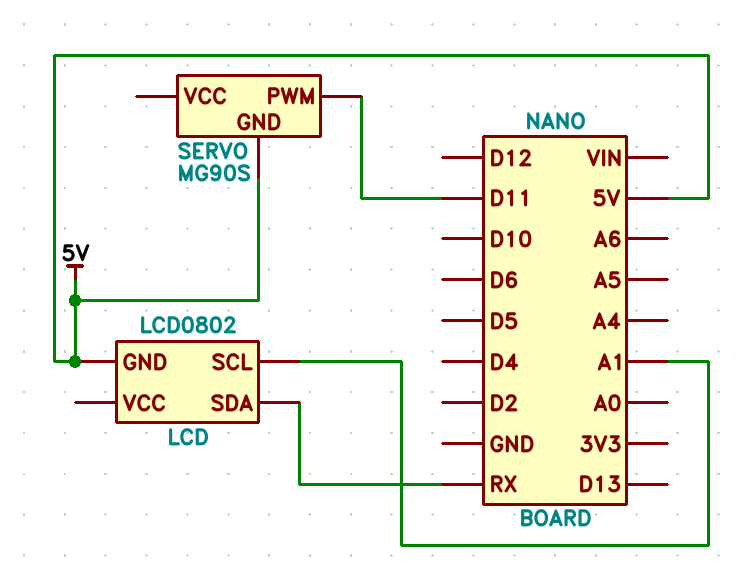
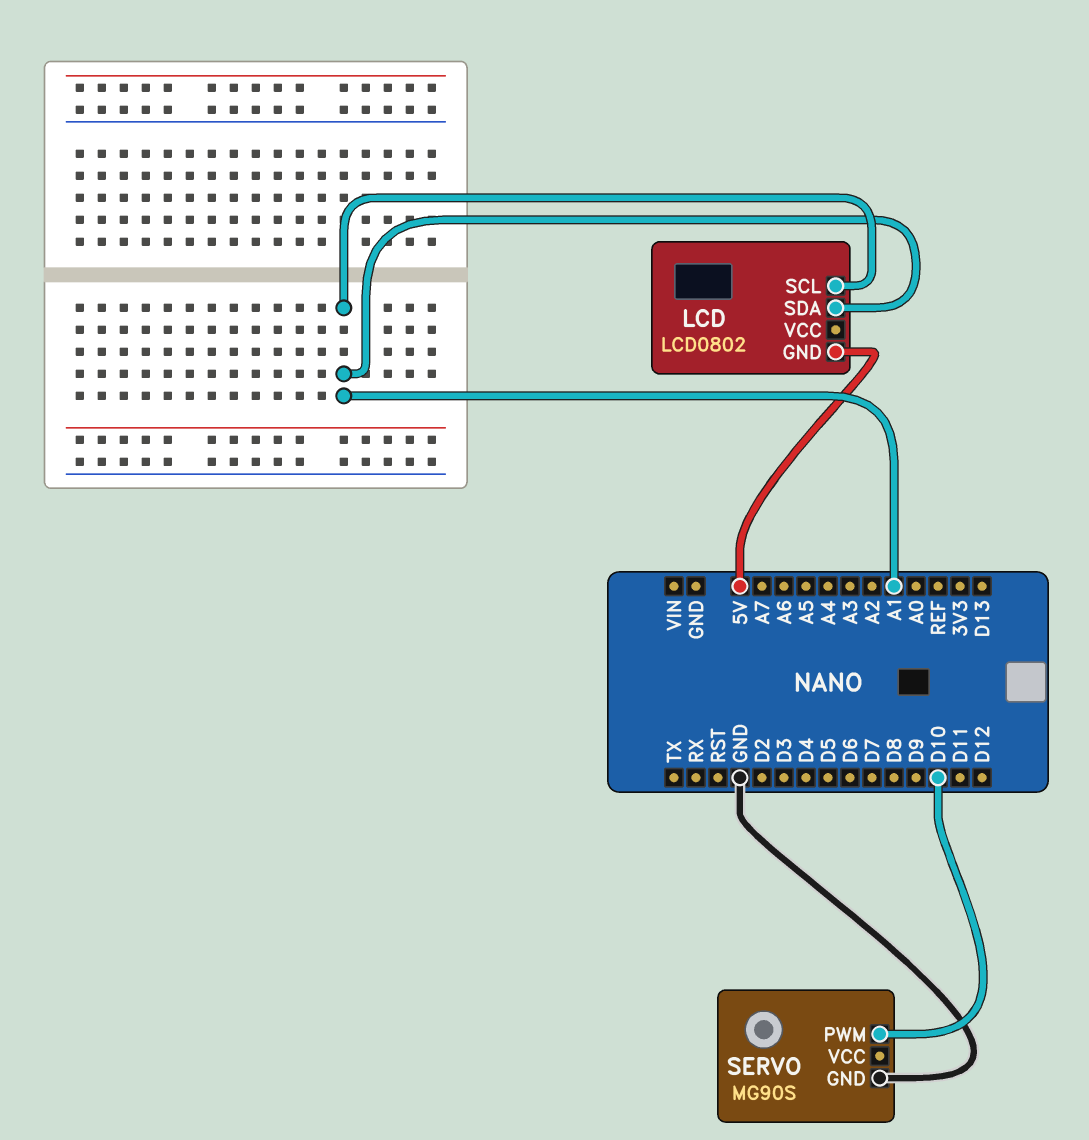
LCD pin SDA: RX -> A1
SERVO pin GND: 5V -> GND
SERVO pin PWM: D11 -> D10

